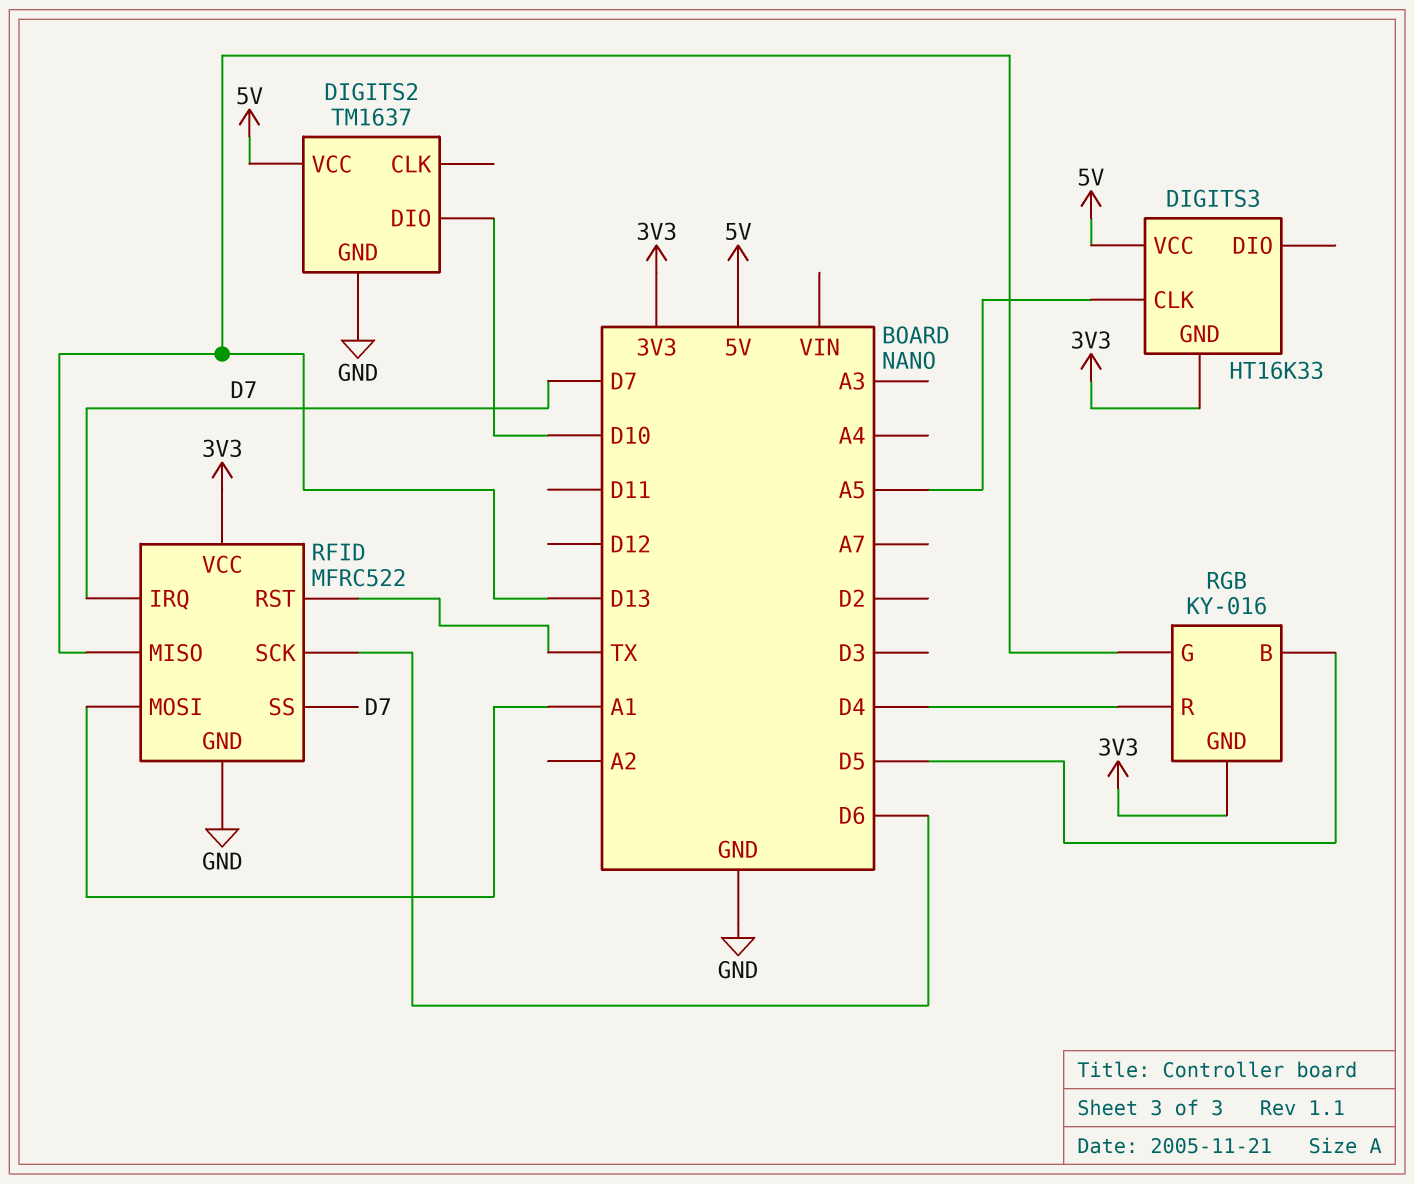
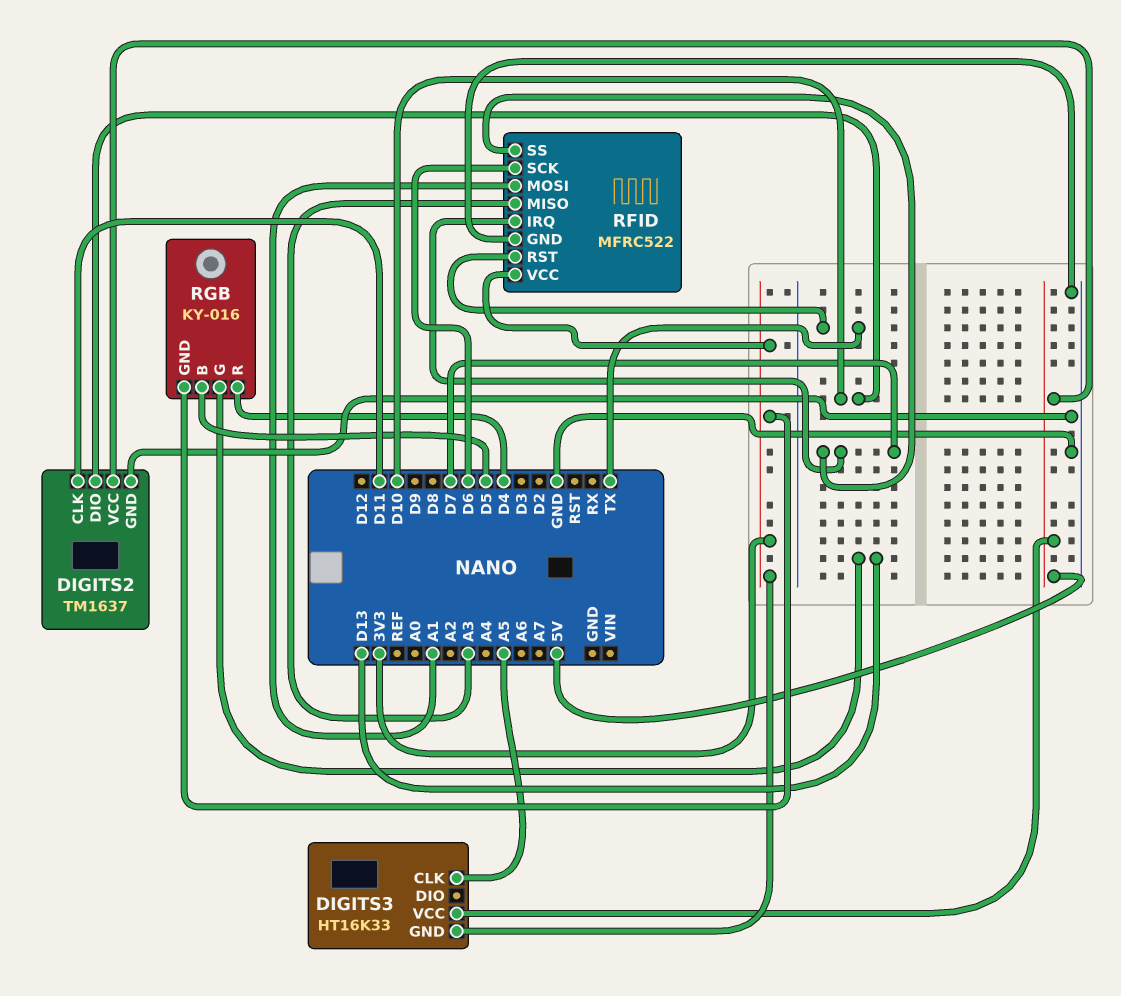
DIGITS2 pin CLK: none -> D11
RFID pin MISO: D13 -> A3

